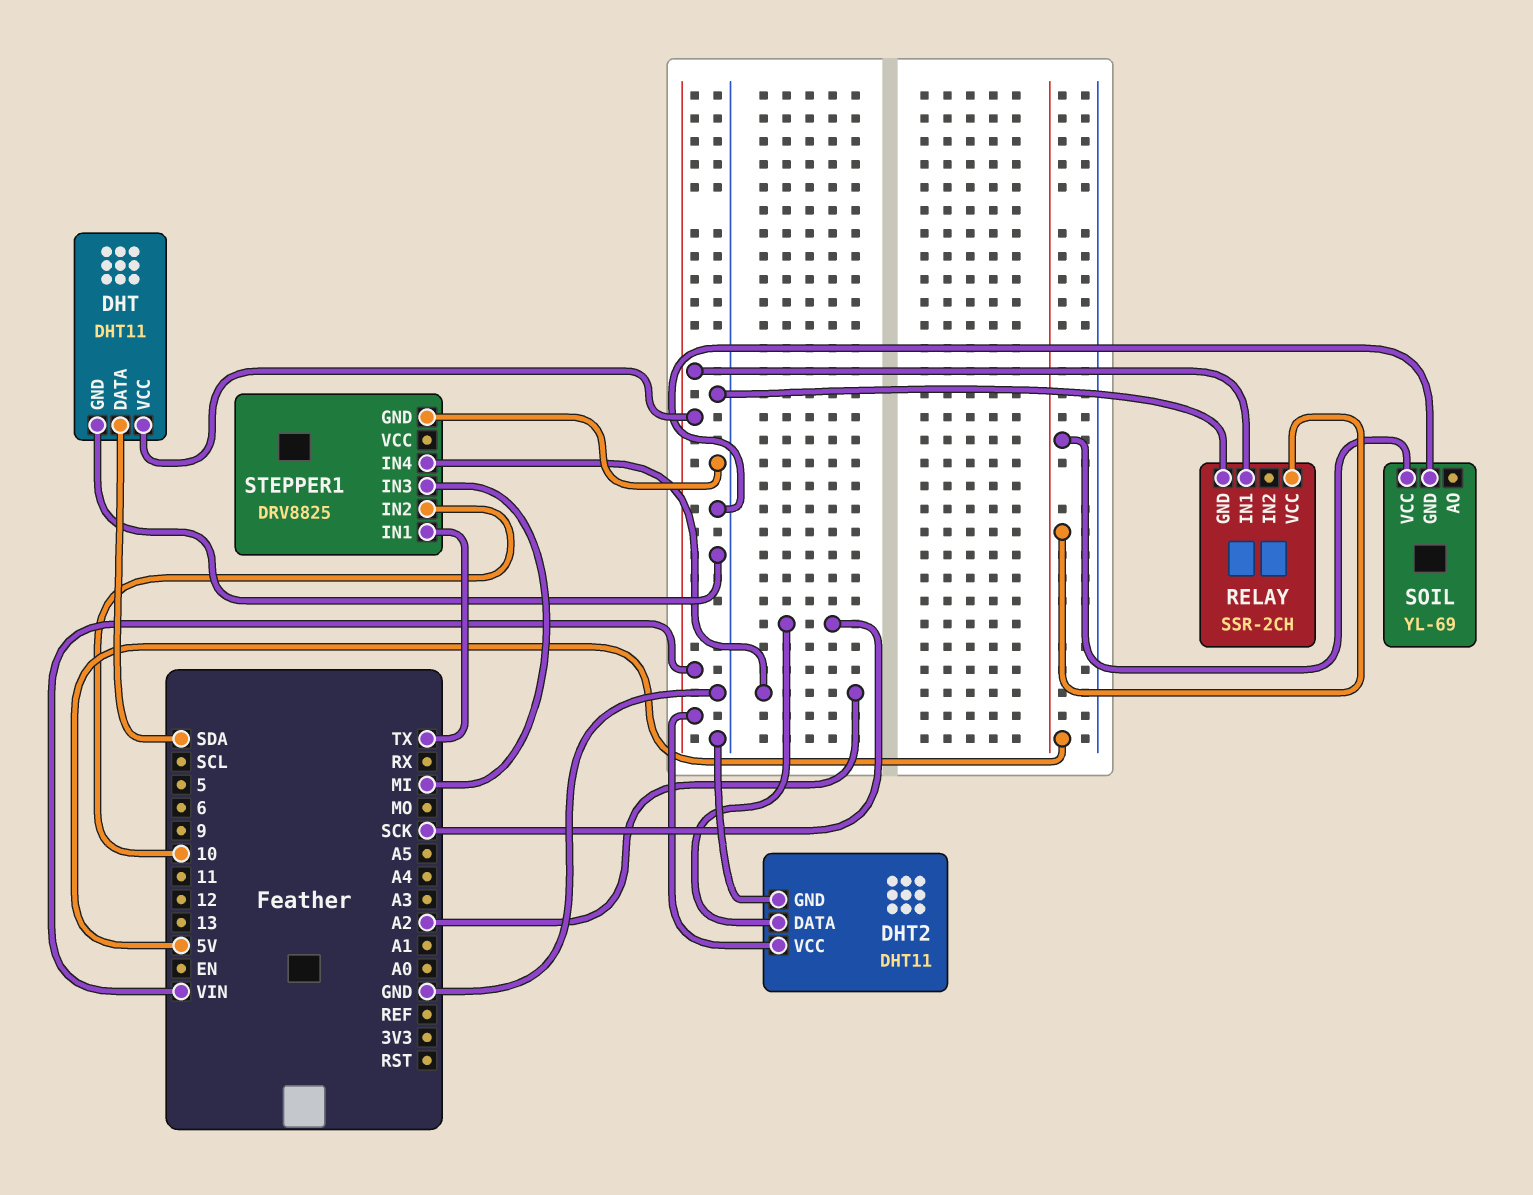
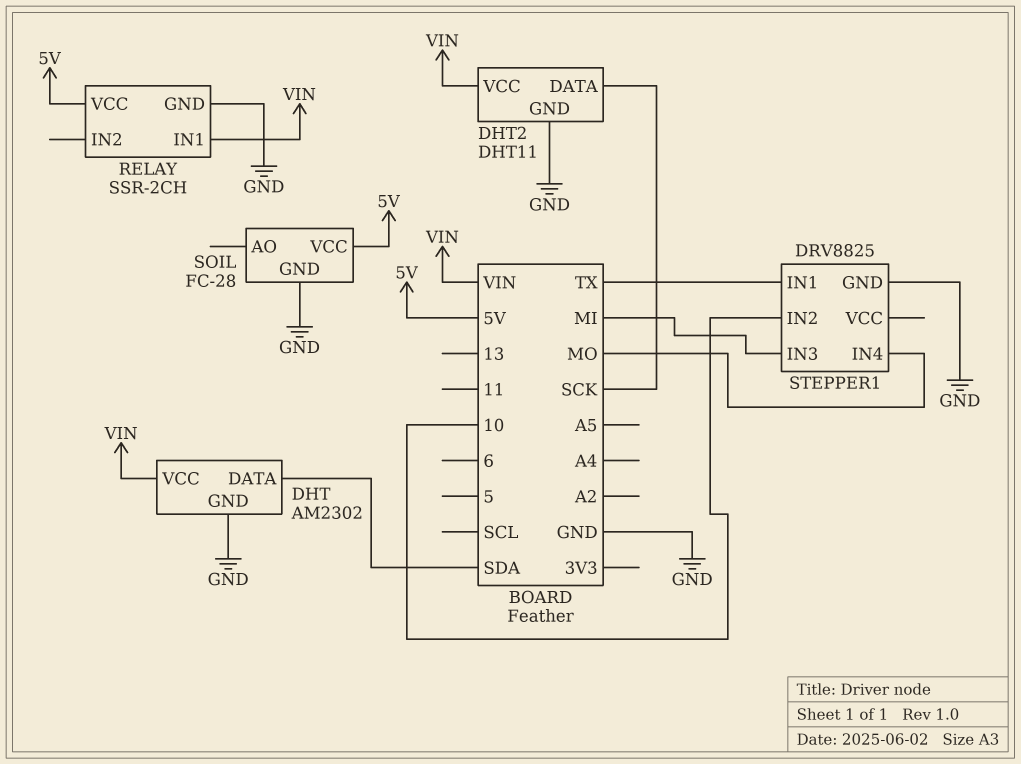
DHT: DHT11 -> AM2302
SOIL: YL-69 -> FC-28
STEPPER1 pin IN4: A2 -> MO

